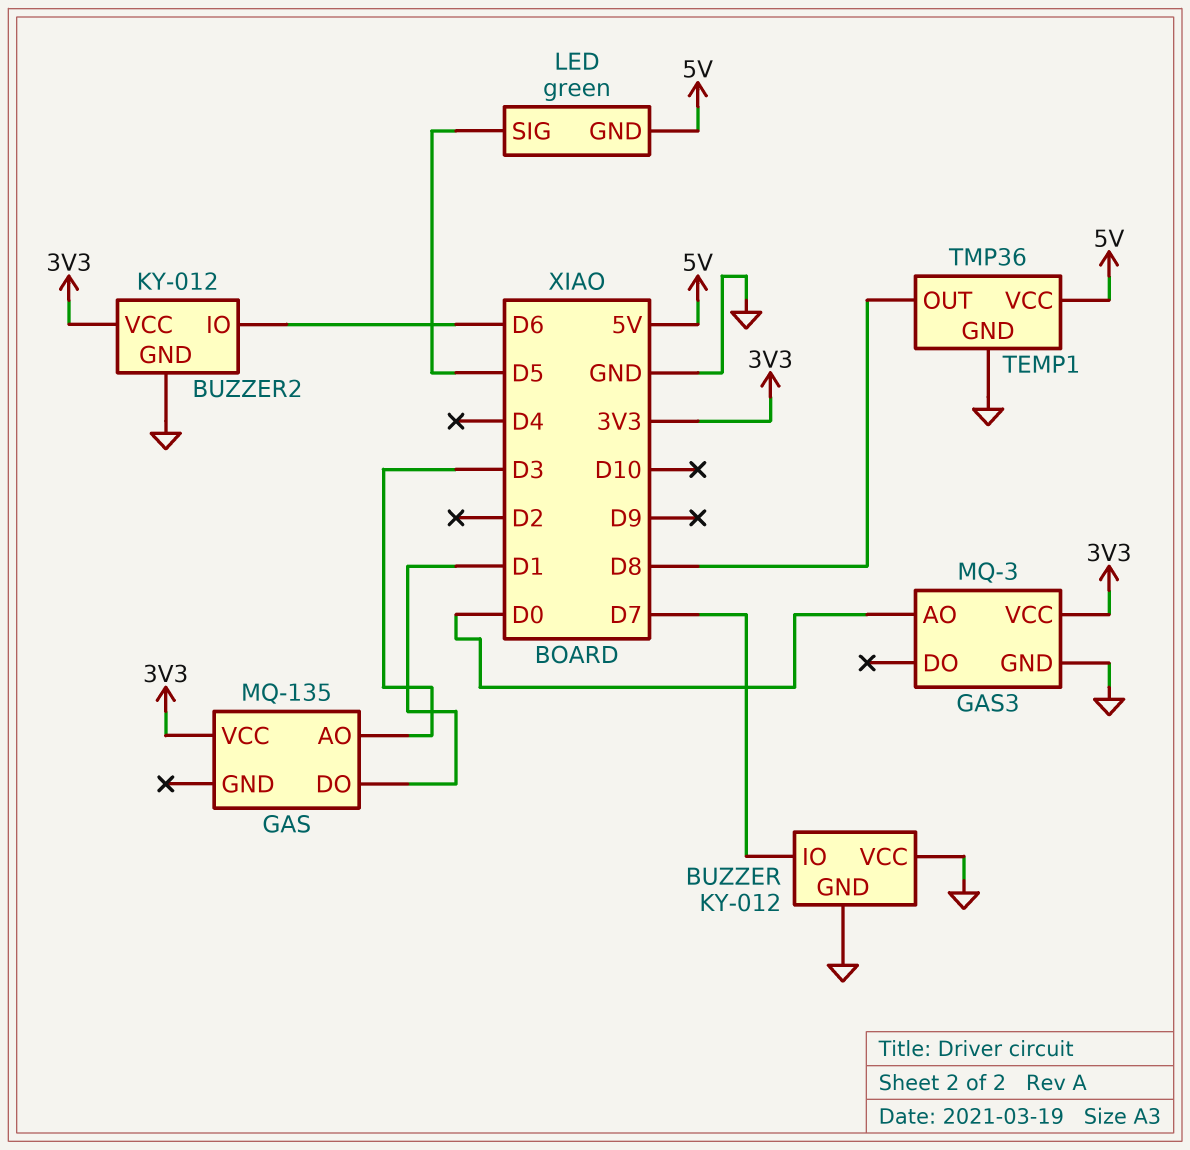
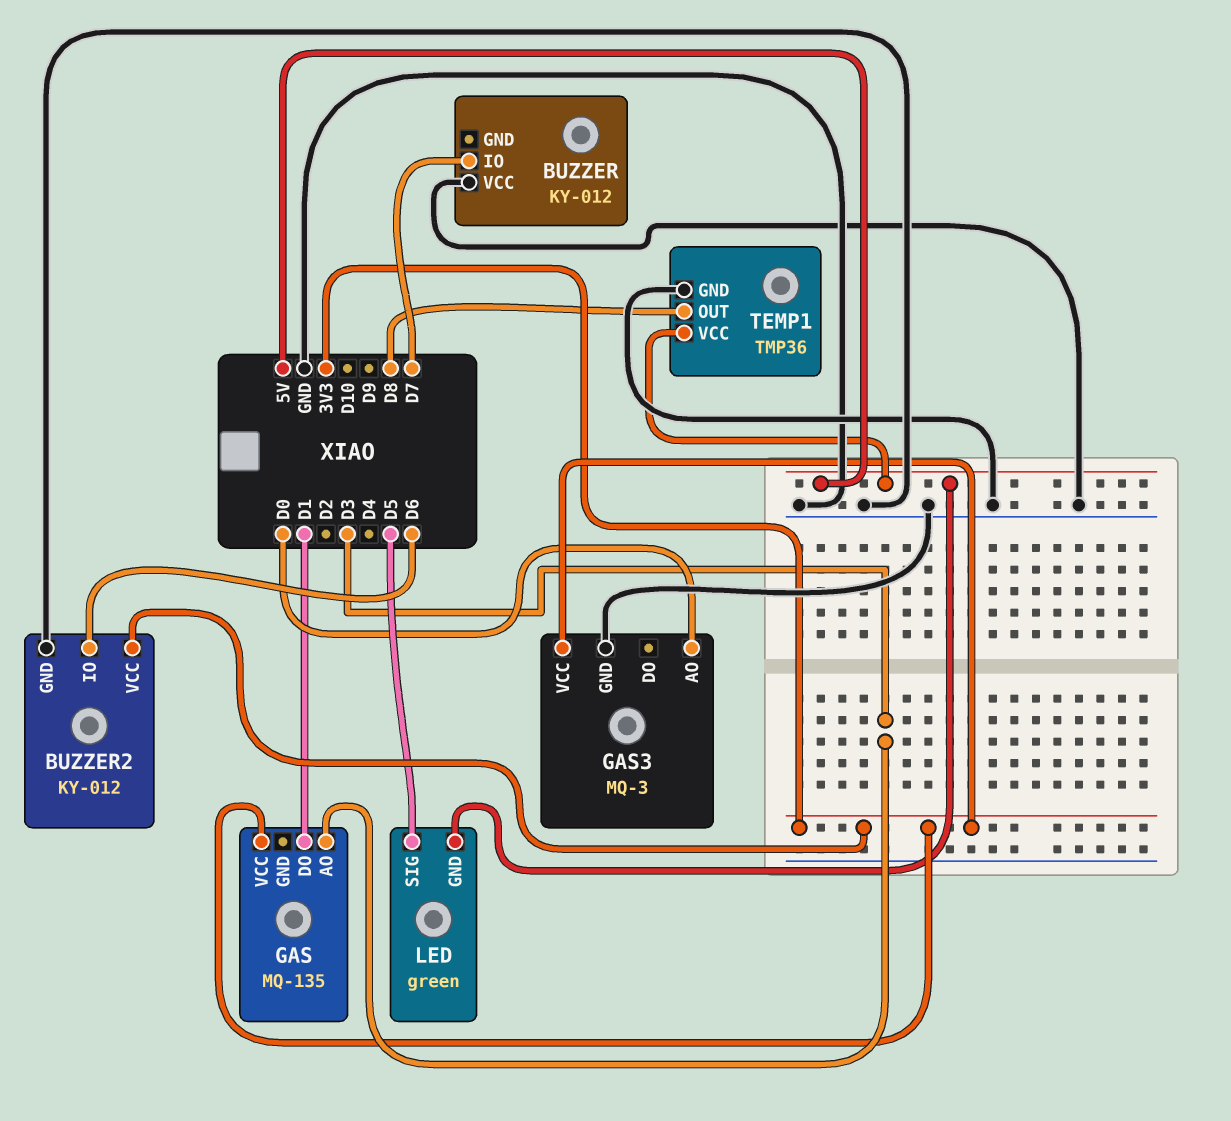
BUZZER pin GND: GND -> none

